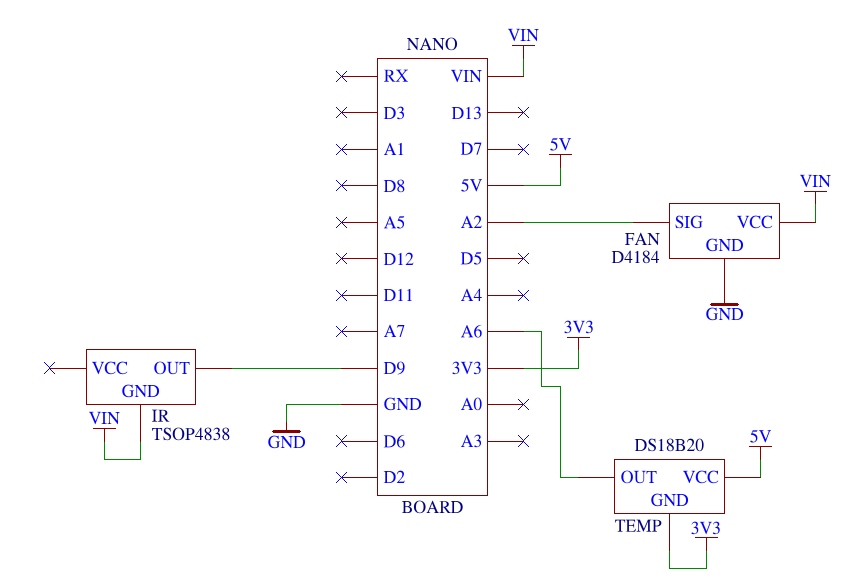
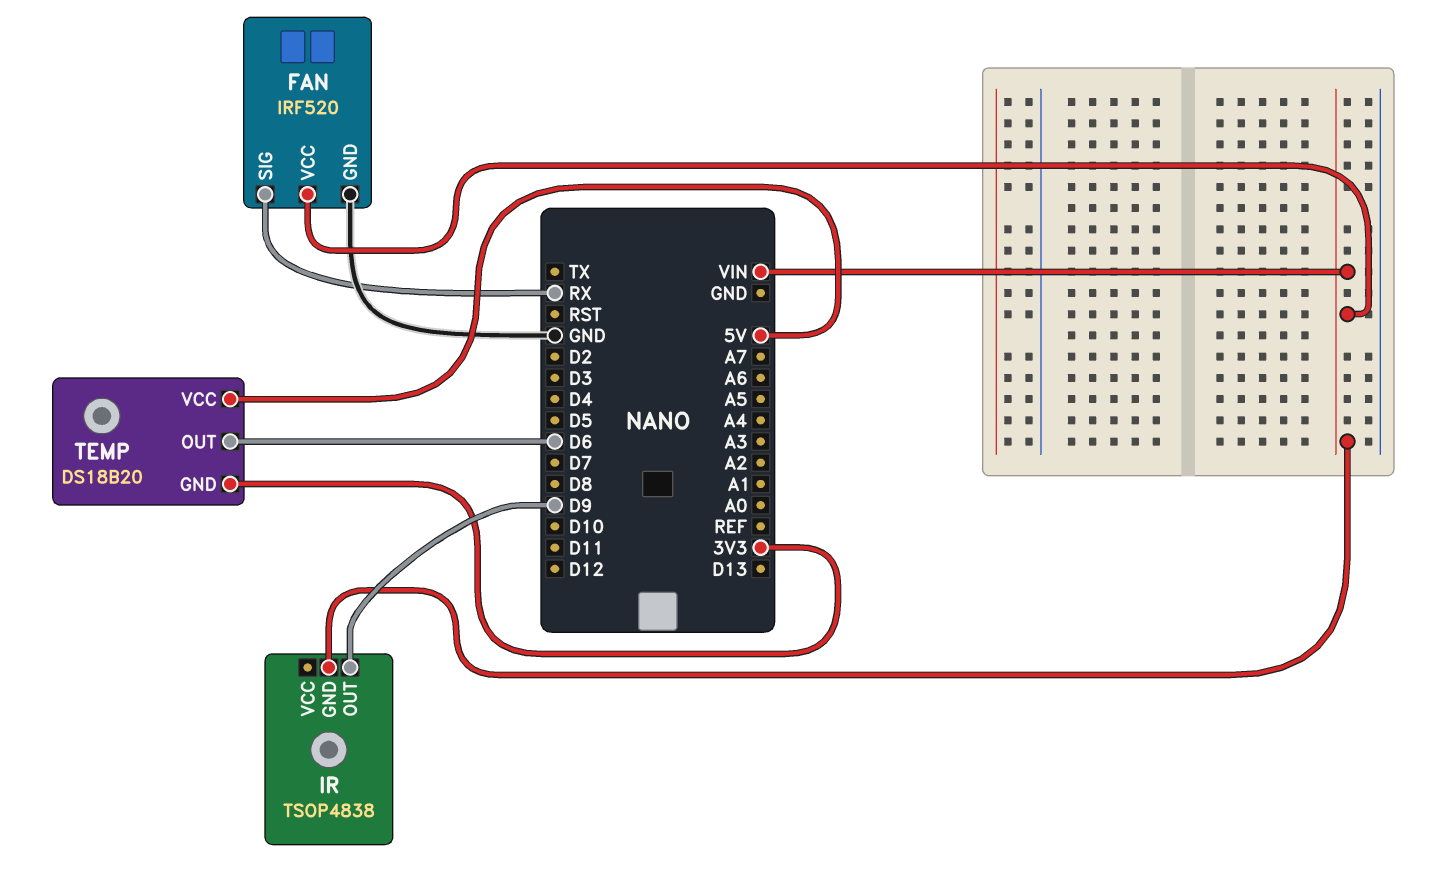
FAN: D4184 -> IRF520
FAN pin SIG: A2 -> RX
TEMP pin OUT: A6 -> D6

